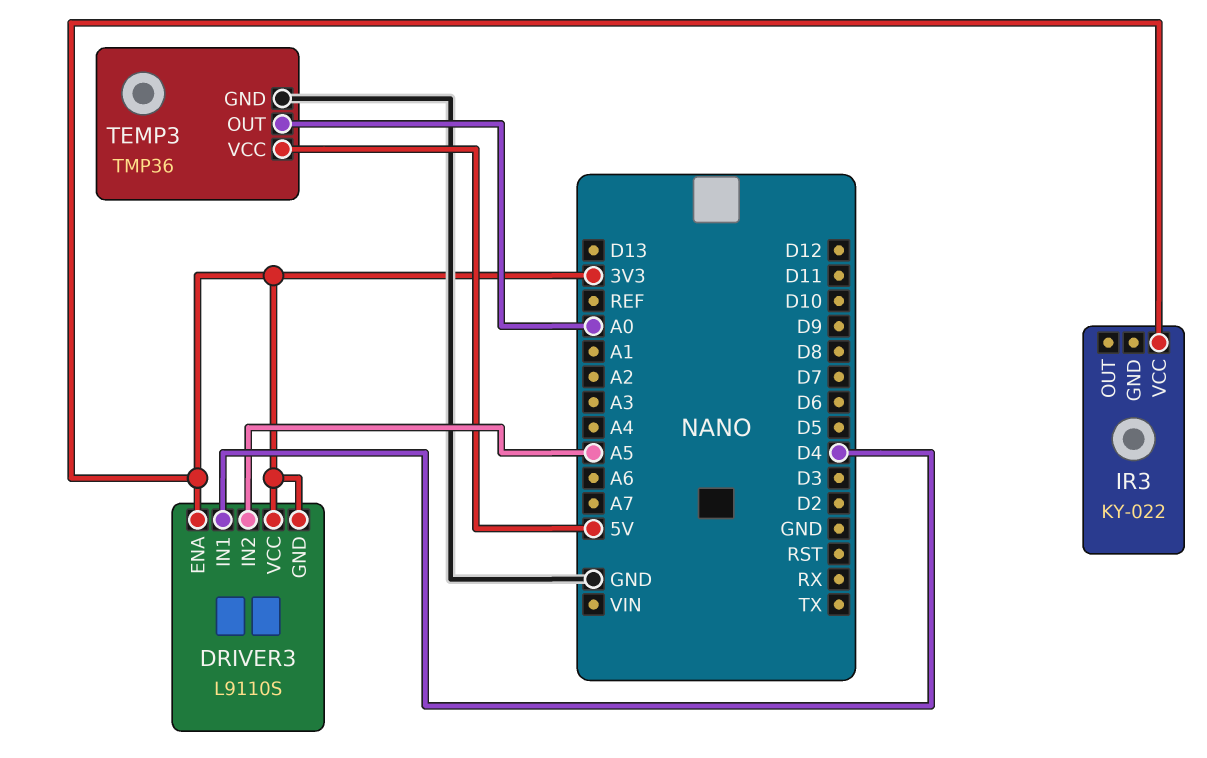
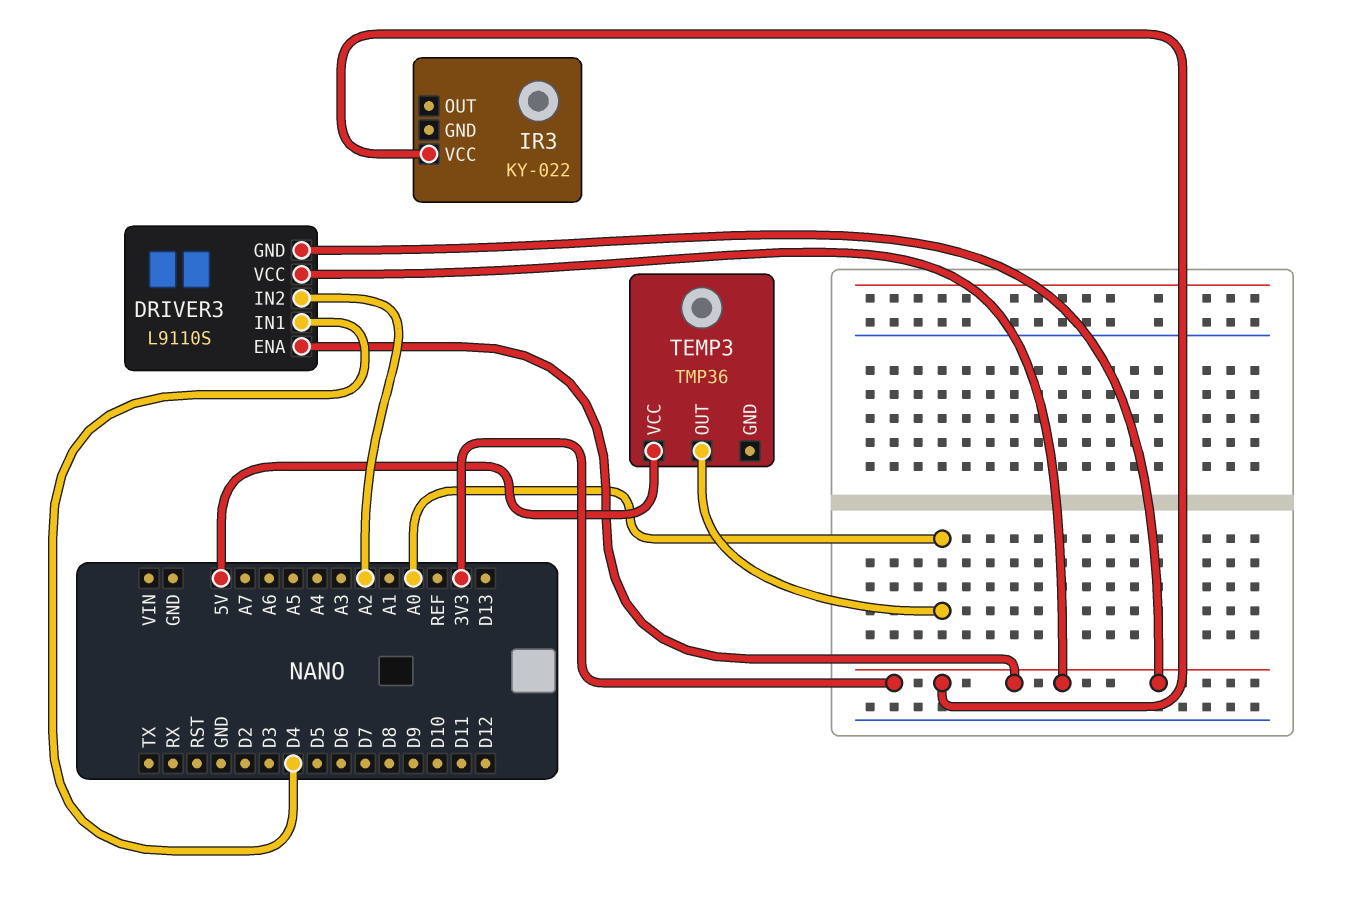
DRIVER3 pin IN2: A5 -> A2
TEMP3 pin GND: GND -> none

